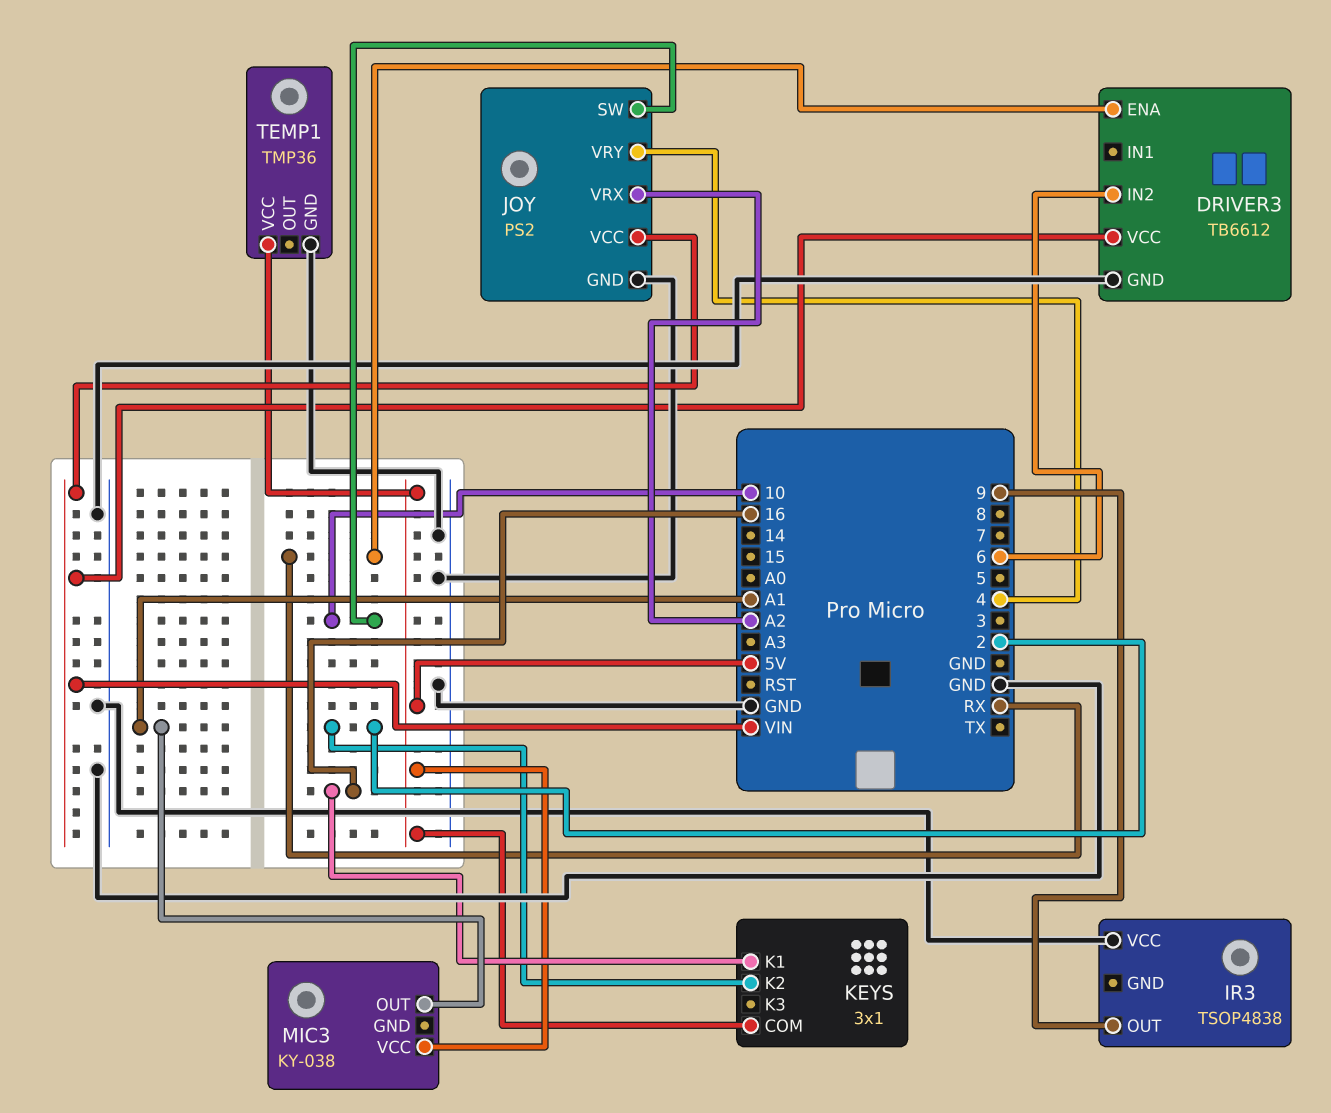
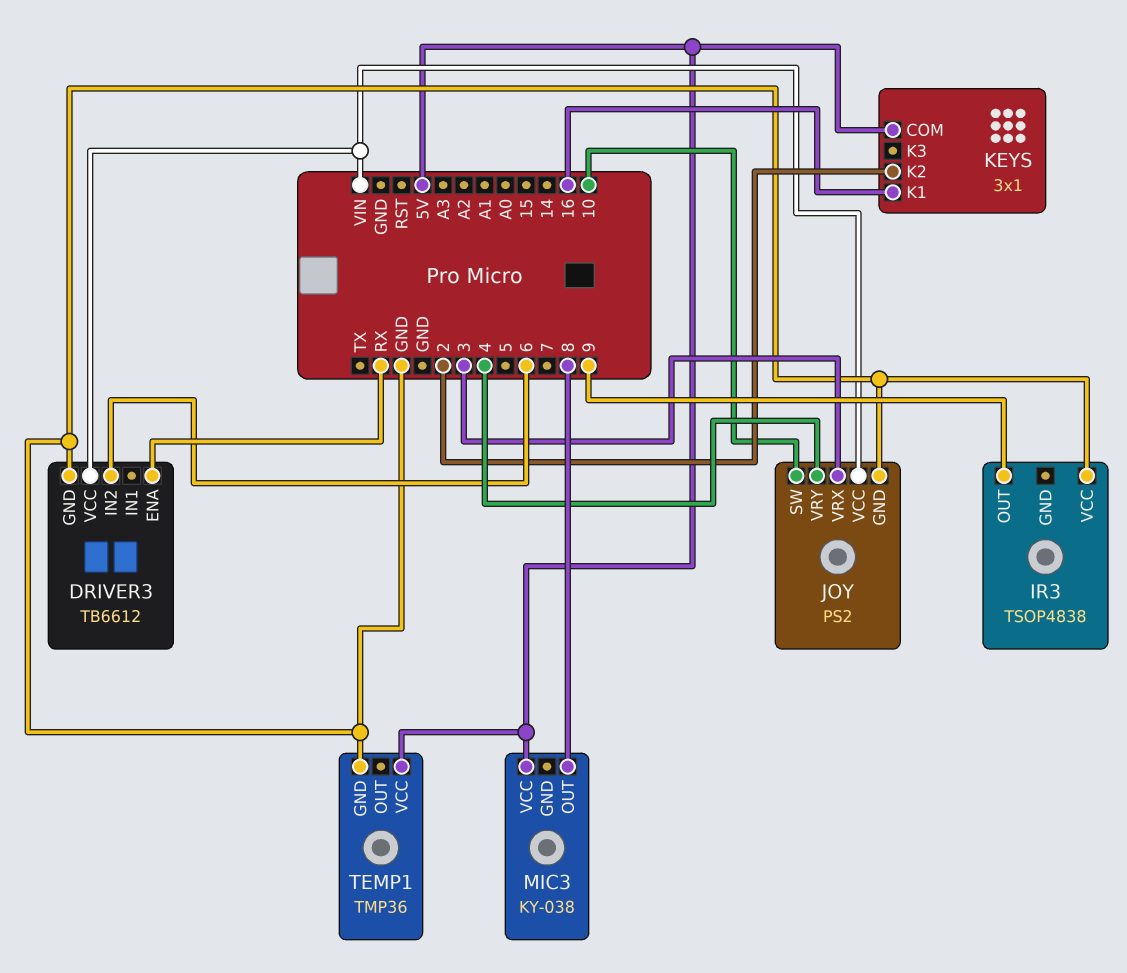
JOY pin VRX: A2 -> 3
MIC3 pin OUT: A1 -> 8

